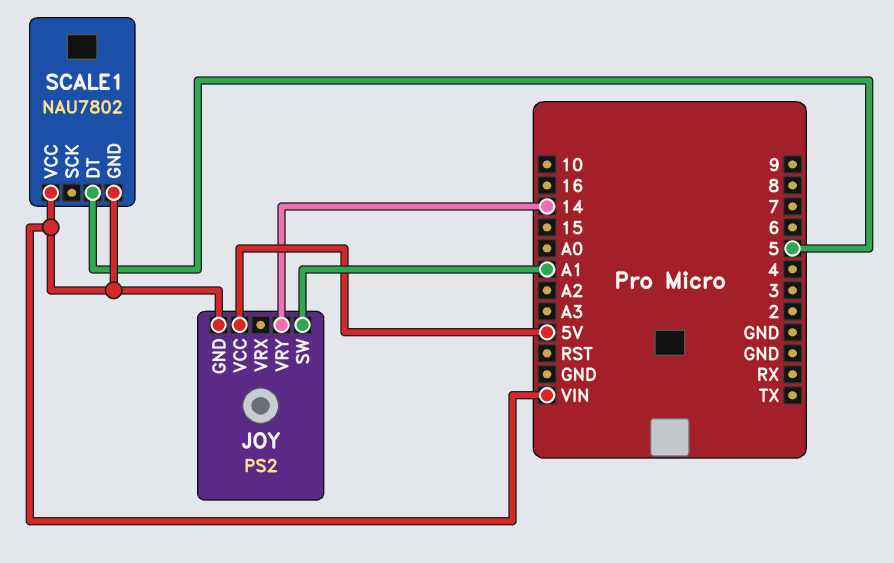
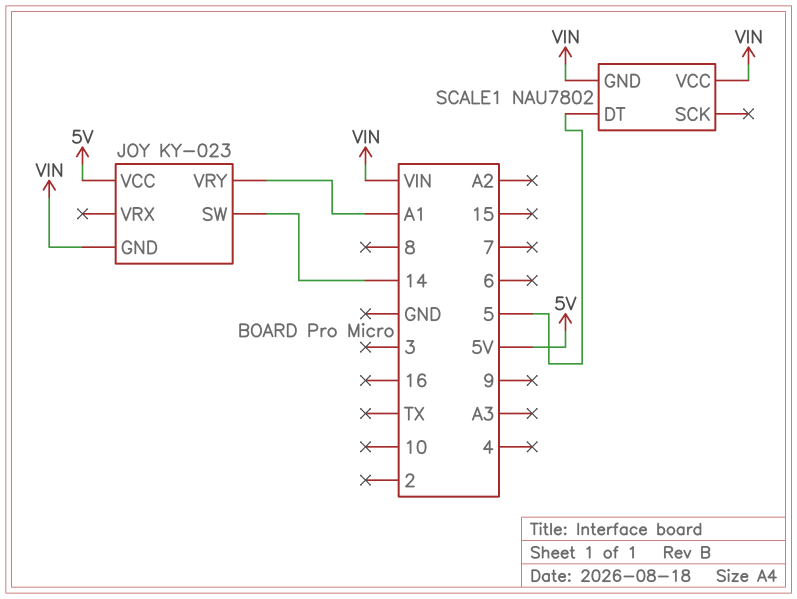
JOY: PS2 -> KY-023
JOY pin SW: A1 -> 14
JOY pin VRY: 14 -> A1

